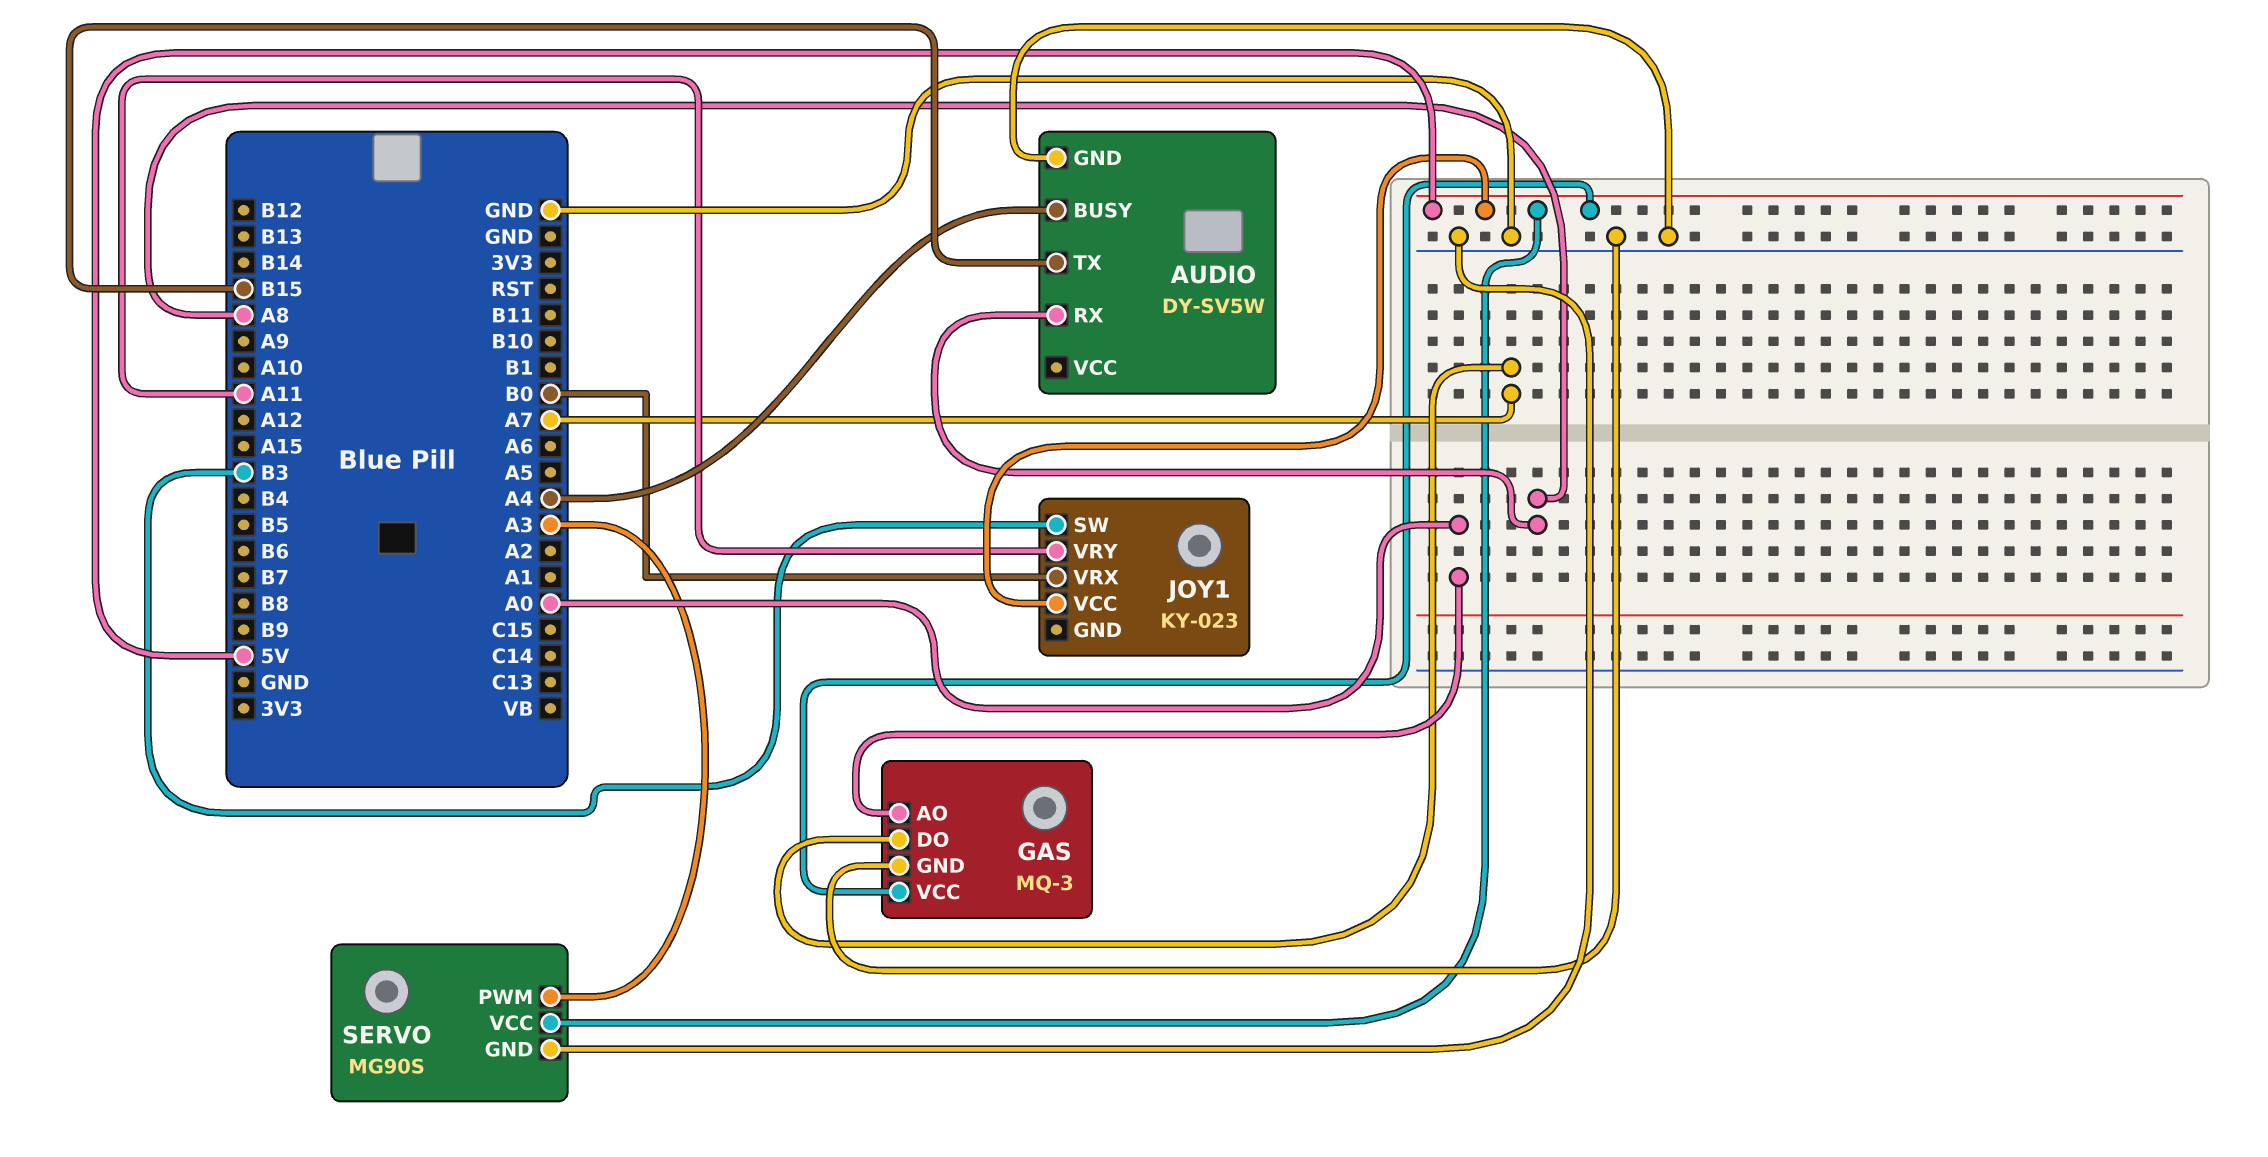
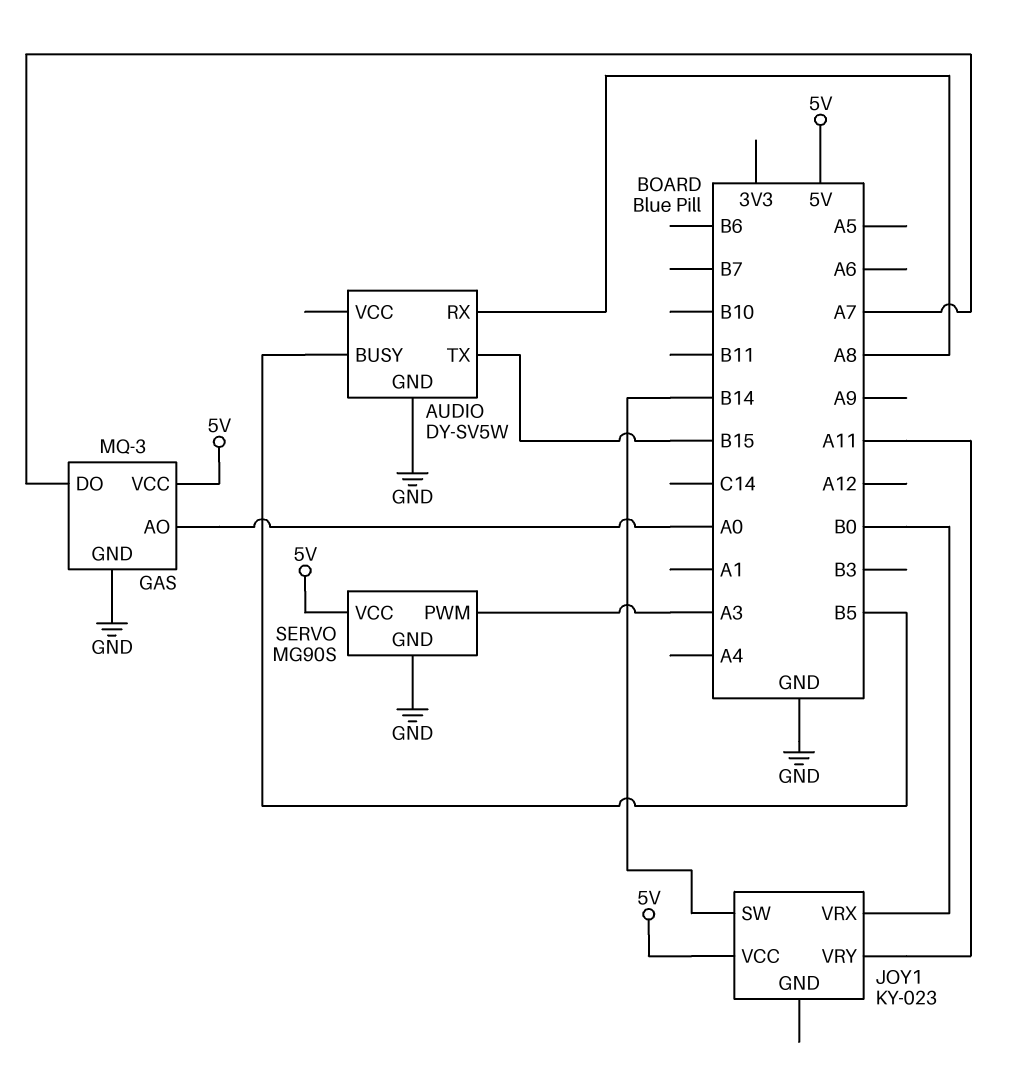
AUDIO pin BUSY: A4 -> B5
JOY1 pin SW: B3 -> B14

